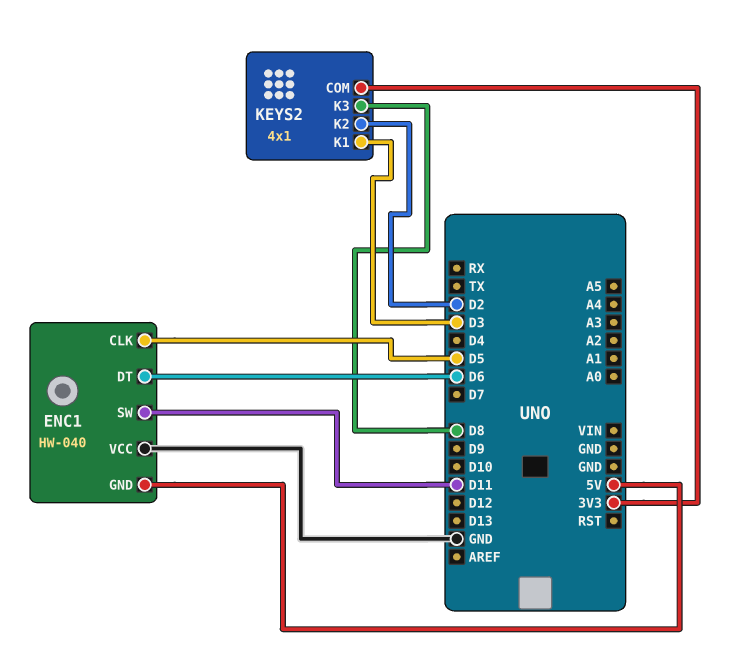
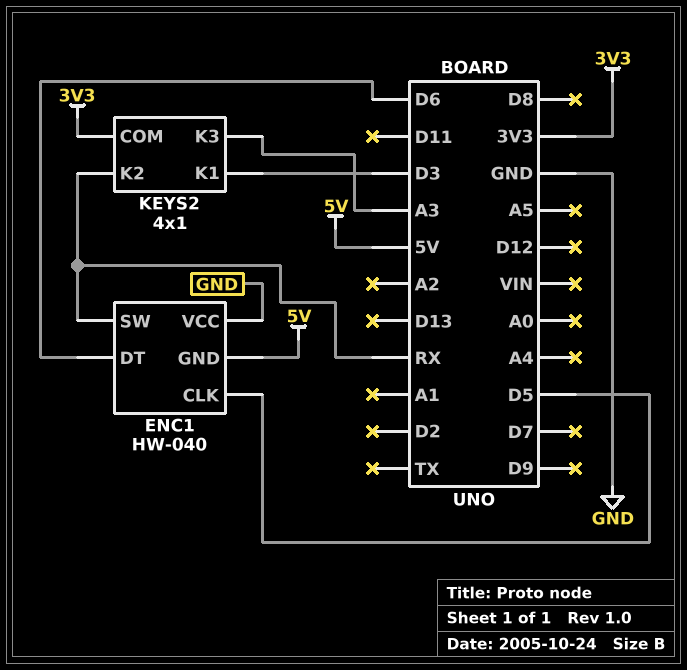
ENC1 pin SW: D11 -> RX
KEYS2 pin K2: D2 -> RX
KEYS2 pin K3: D8 -> A3

